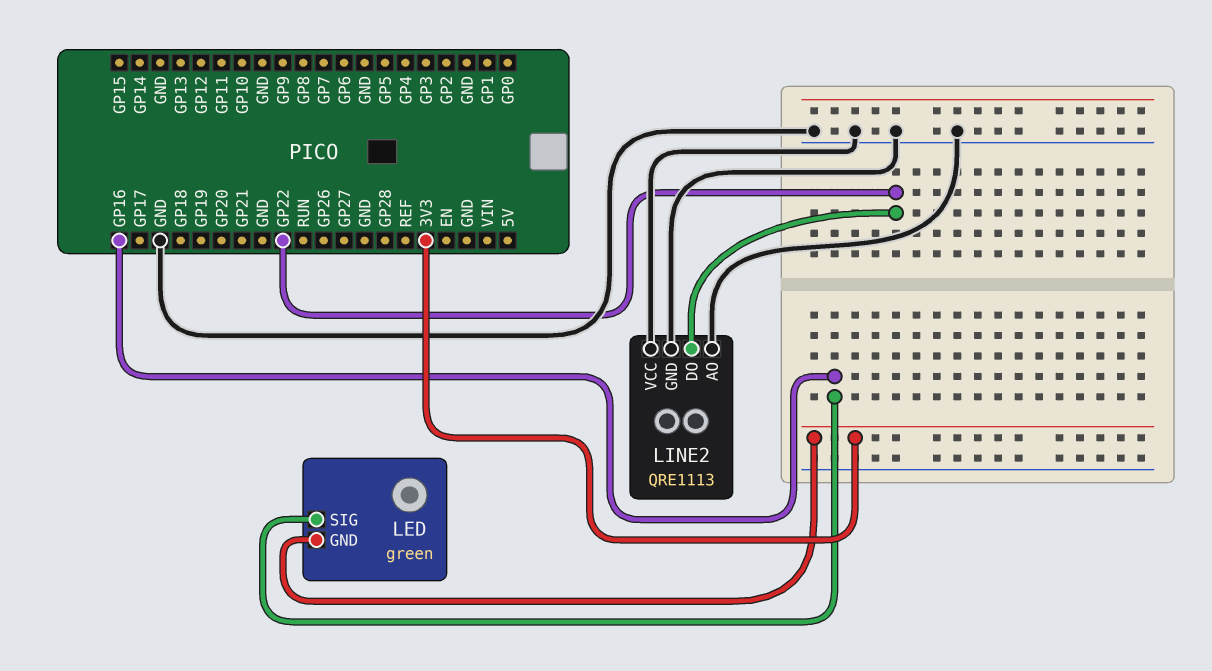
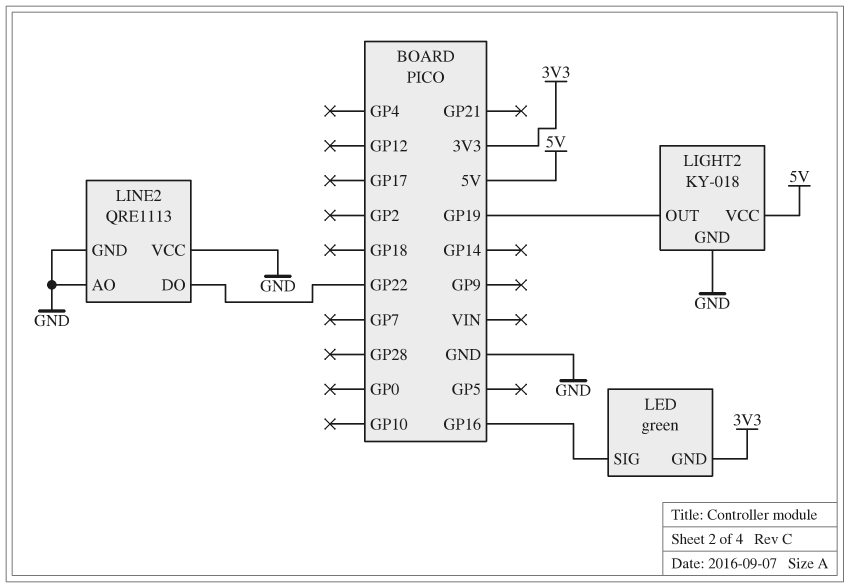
LIGHT2: none -> KY-018
LIGHT2 pin GND: none -> GND
LIGHT2 pin OUT: none -> GP19
LIGHT2 pin VCC: none -> 5V

